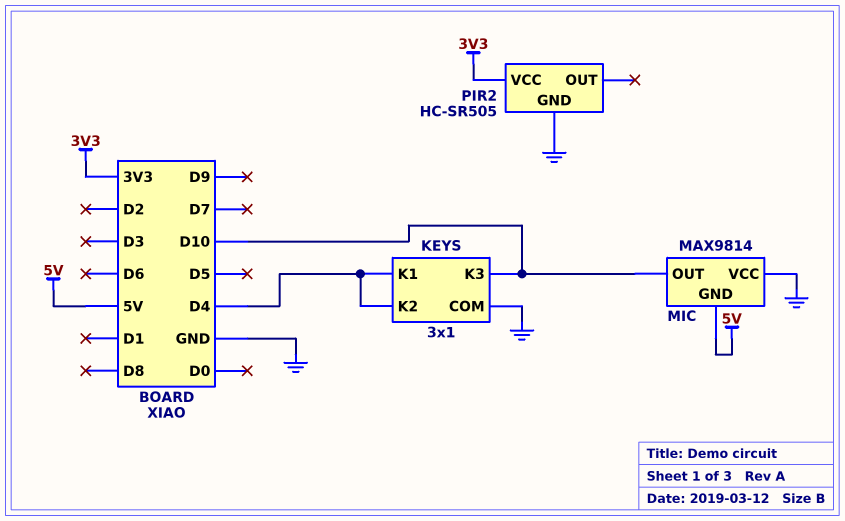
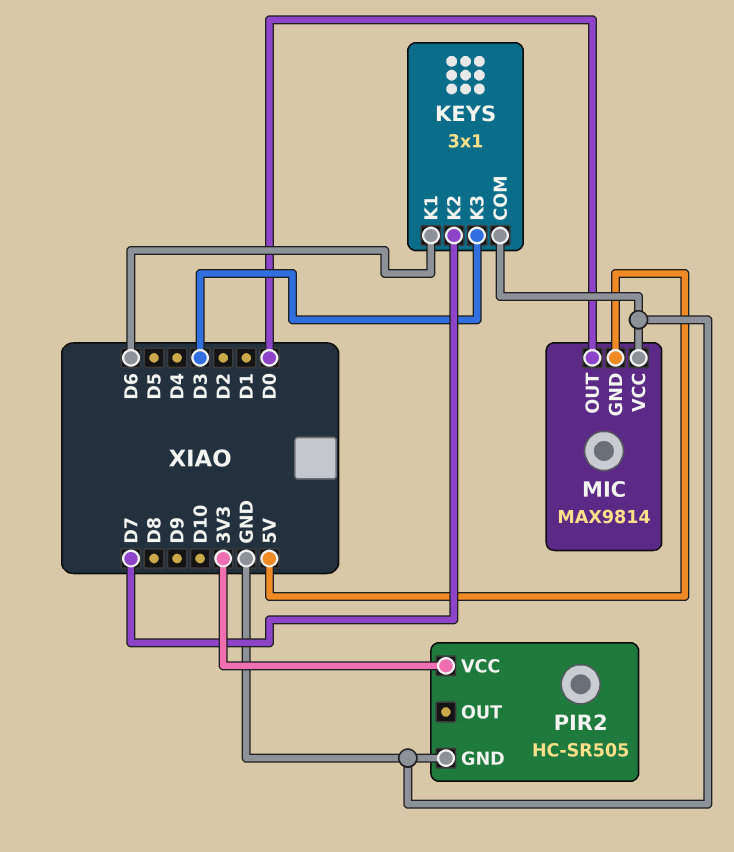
KEYS pin K1: D4 -> D6
KEYS pin K2: D4 -> D7
KEYS pin K3: D10 -> D3
MIC pin OUT: D10 -> D0

